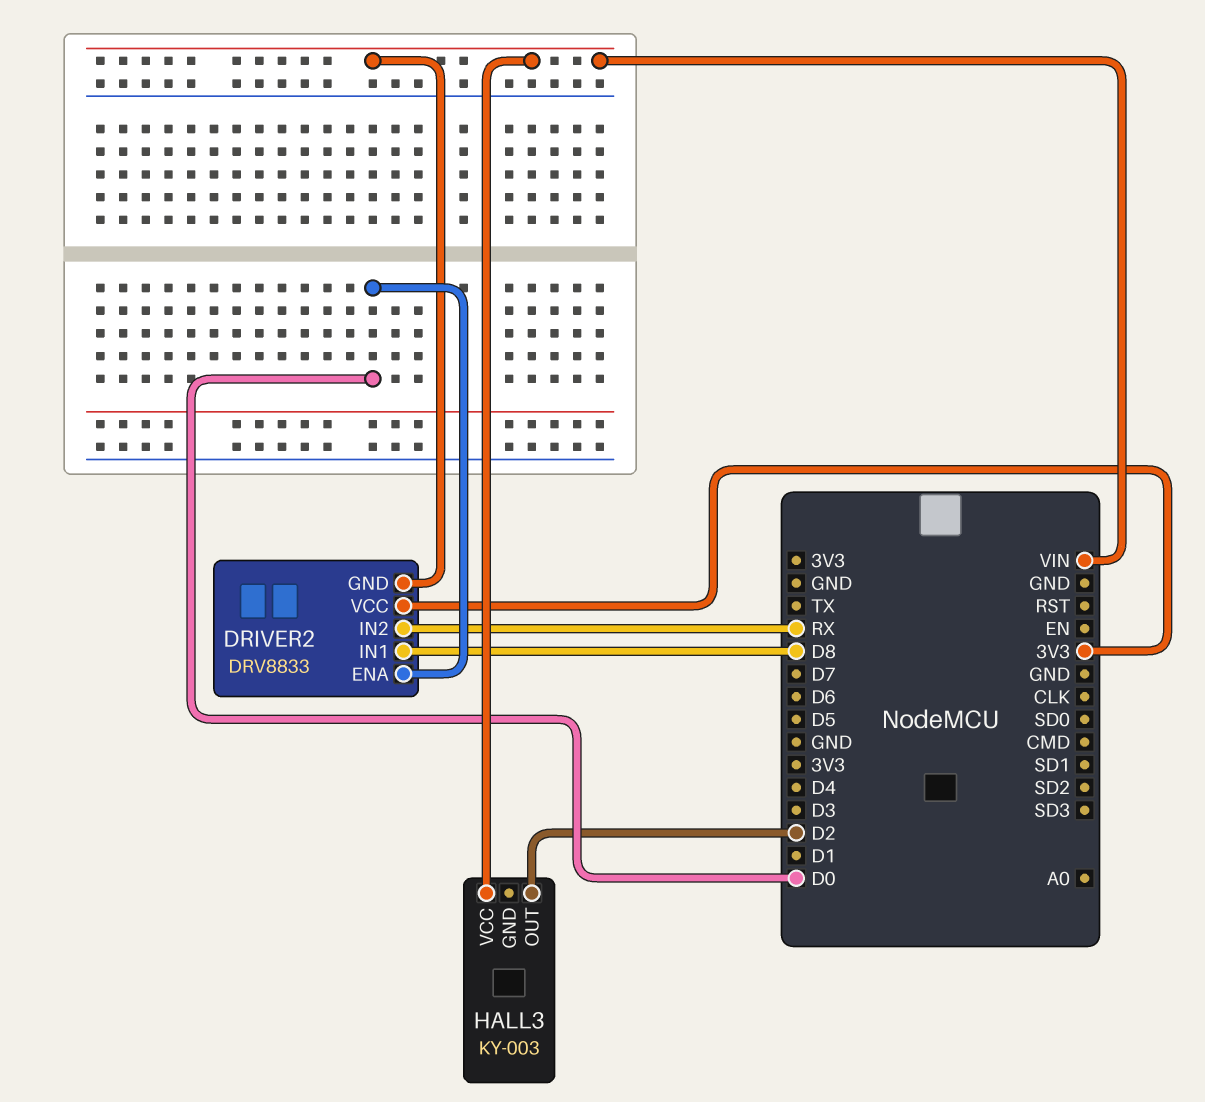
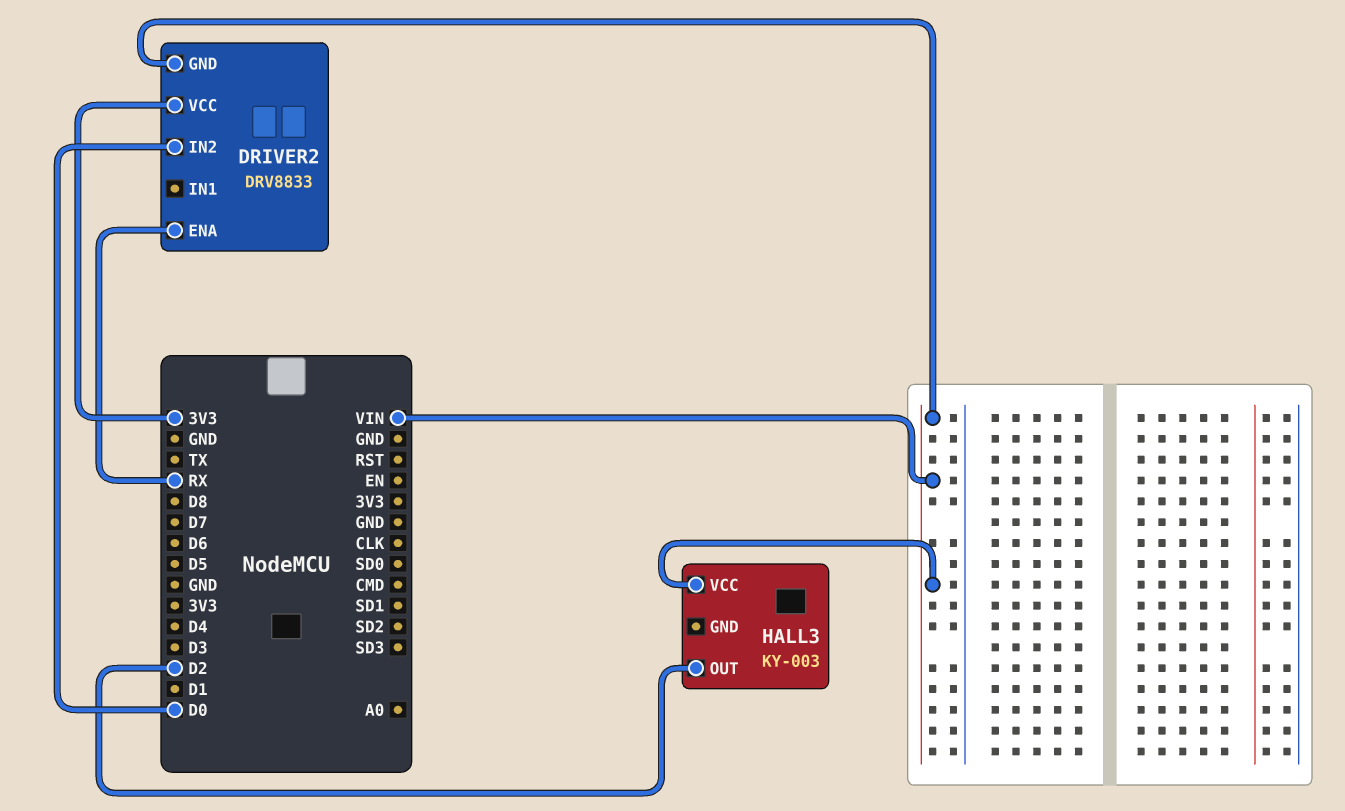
DRIVER2 pin ENA: D0 -> RX
DRIVER2 pin IN1: D8 -> none
DRIVER2 pin IN2: RX -> D0

